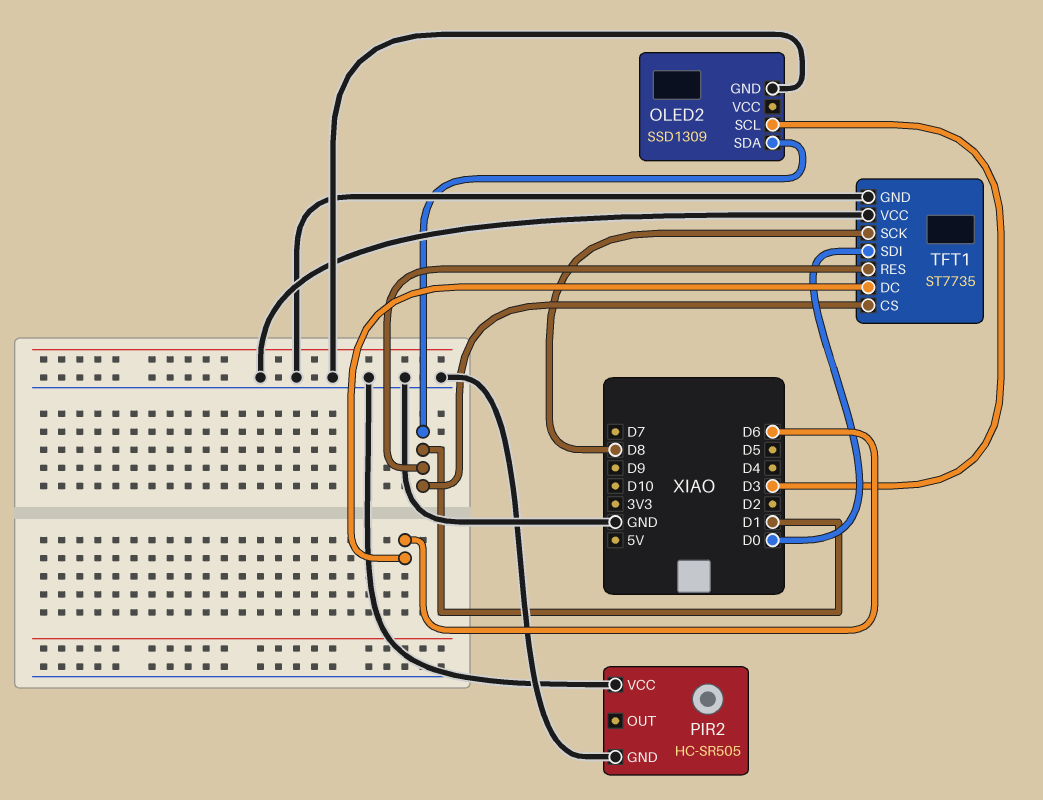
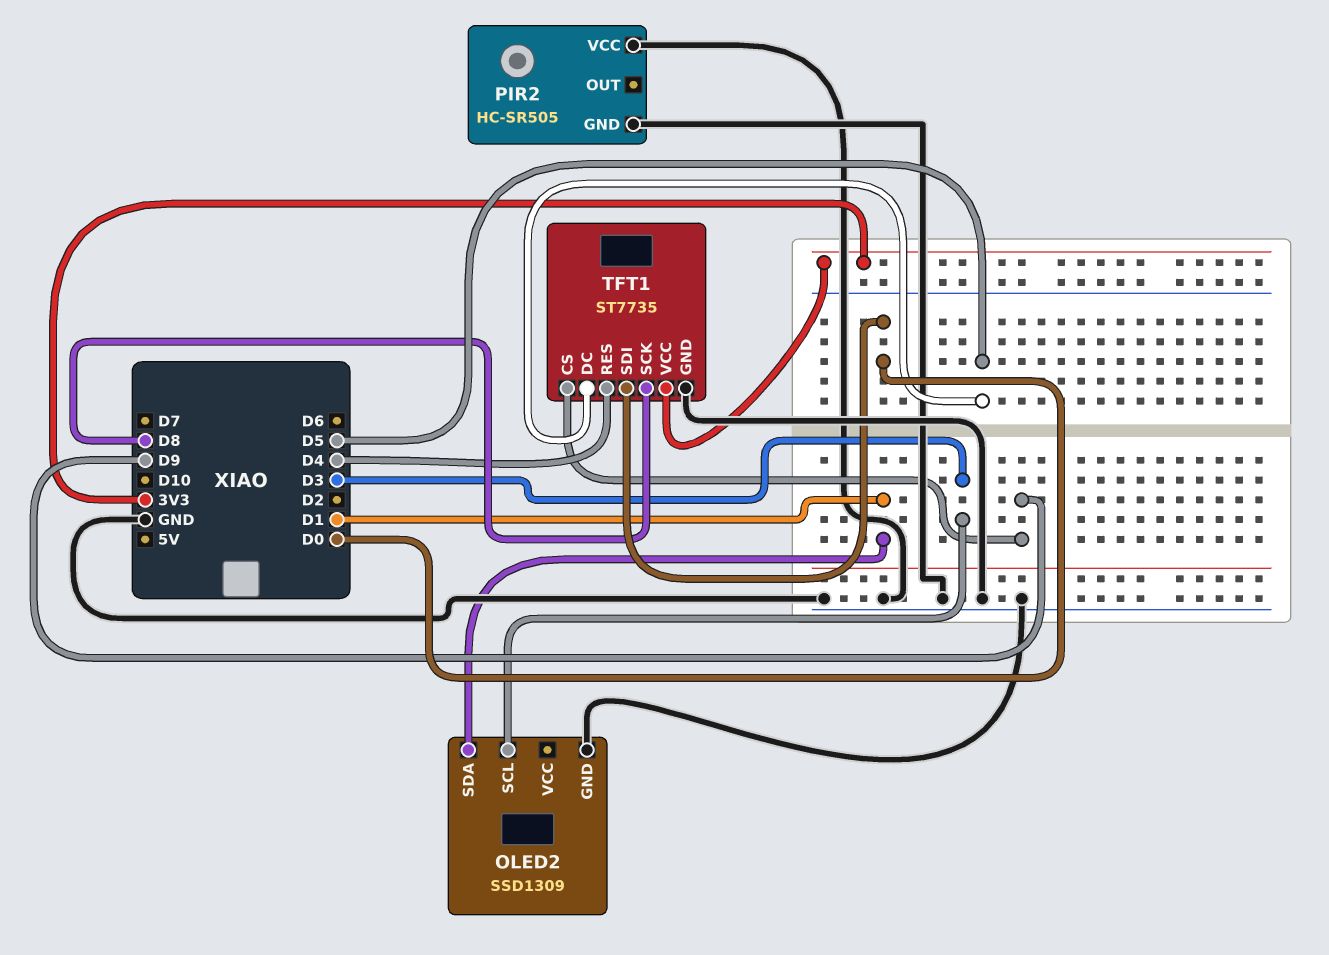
TFT1 pin CS: D1 -> D9
TFT1 pin DC: D6 -> D5
TFT1 pin RES: D1 -> D4
TFT1 pin VCC: GND -> 3V3

